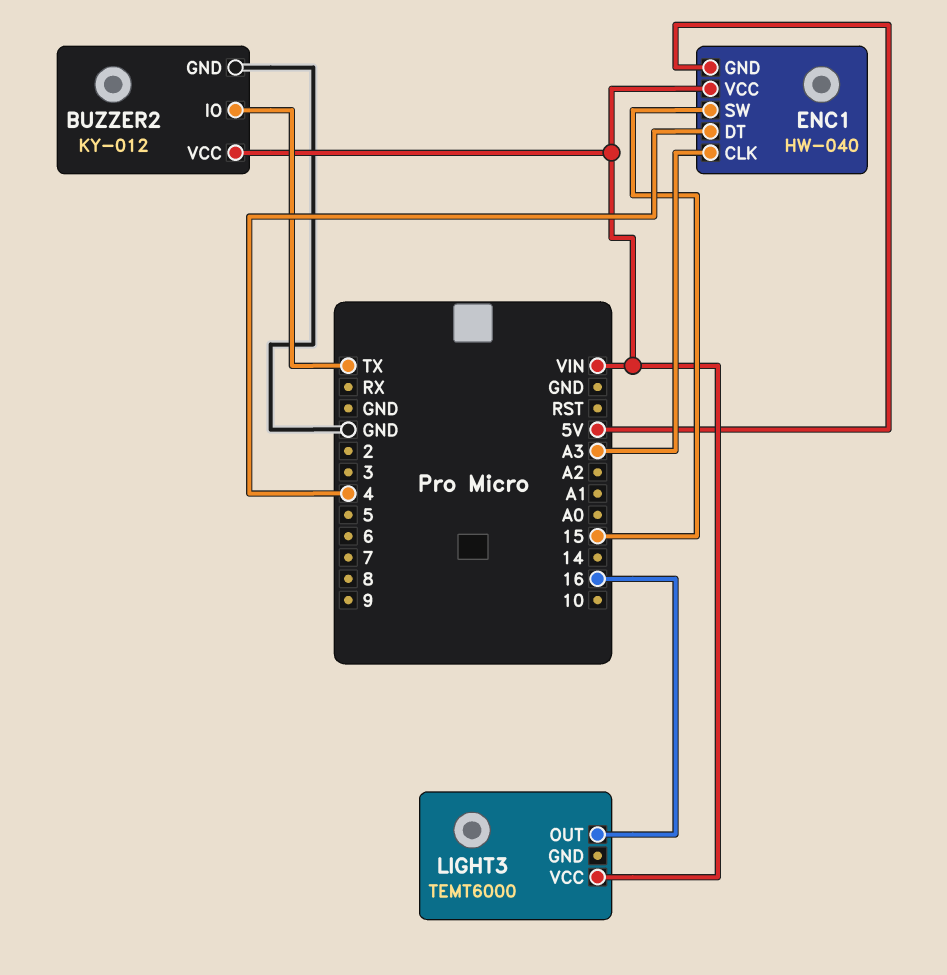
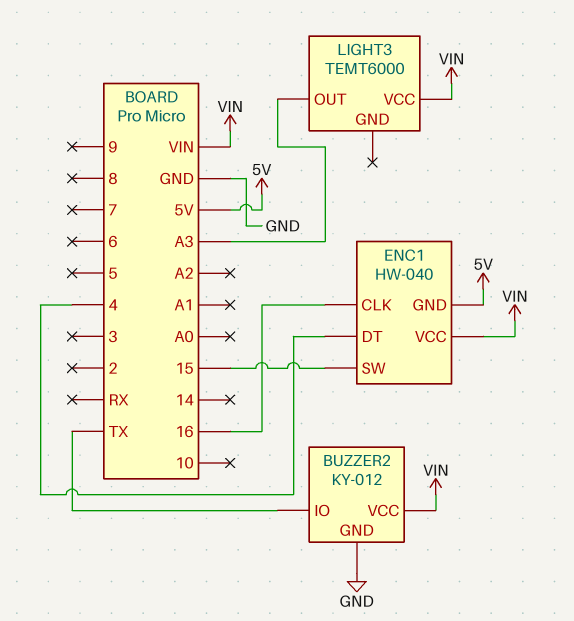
ENC1 pin CLK: A3 -> 16
LIGHT3 pin OUT: 16 -> A3

